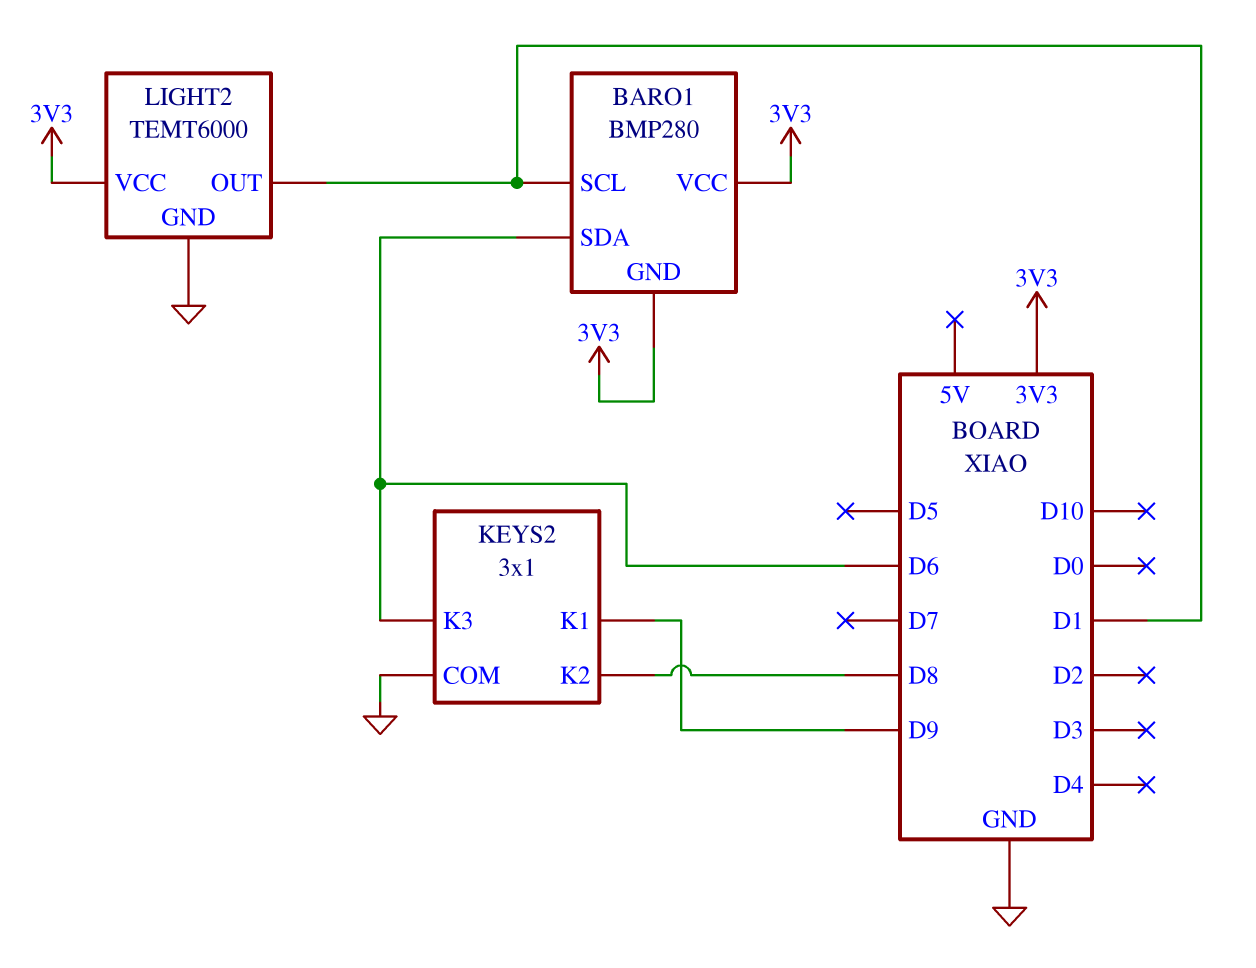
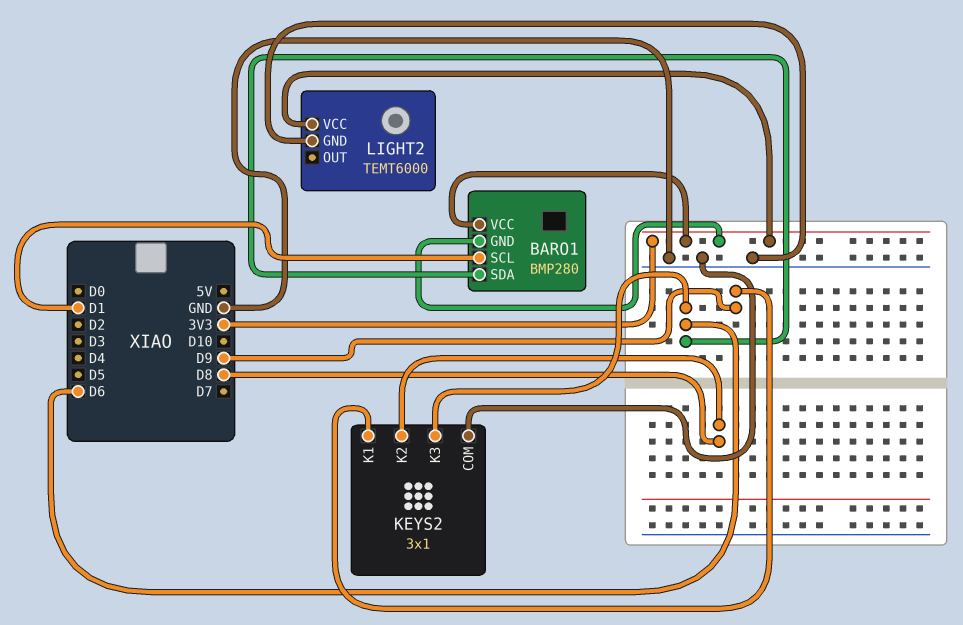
LIGHT2 pin OUT: D1 -> none

